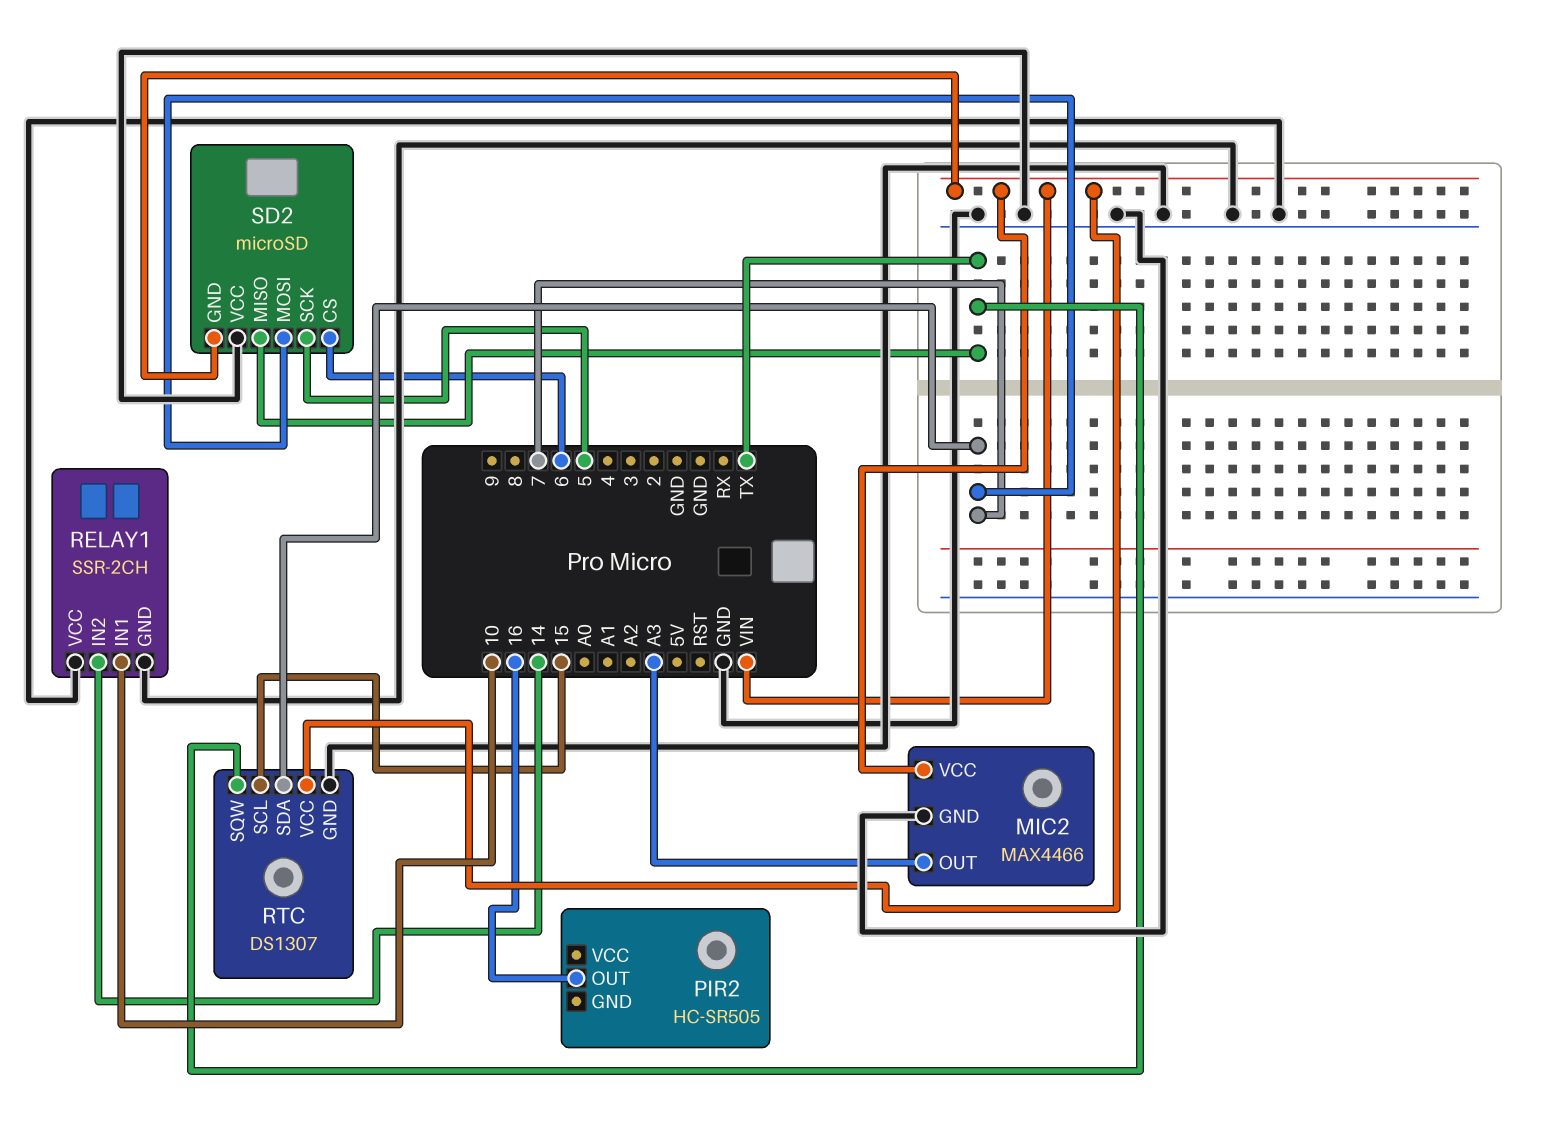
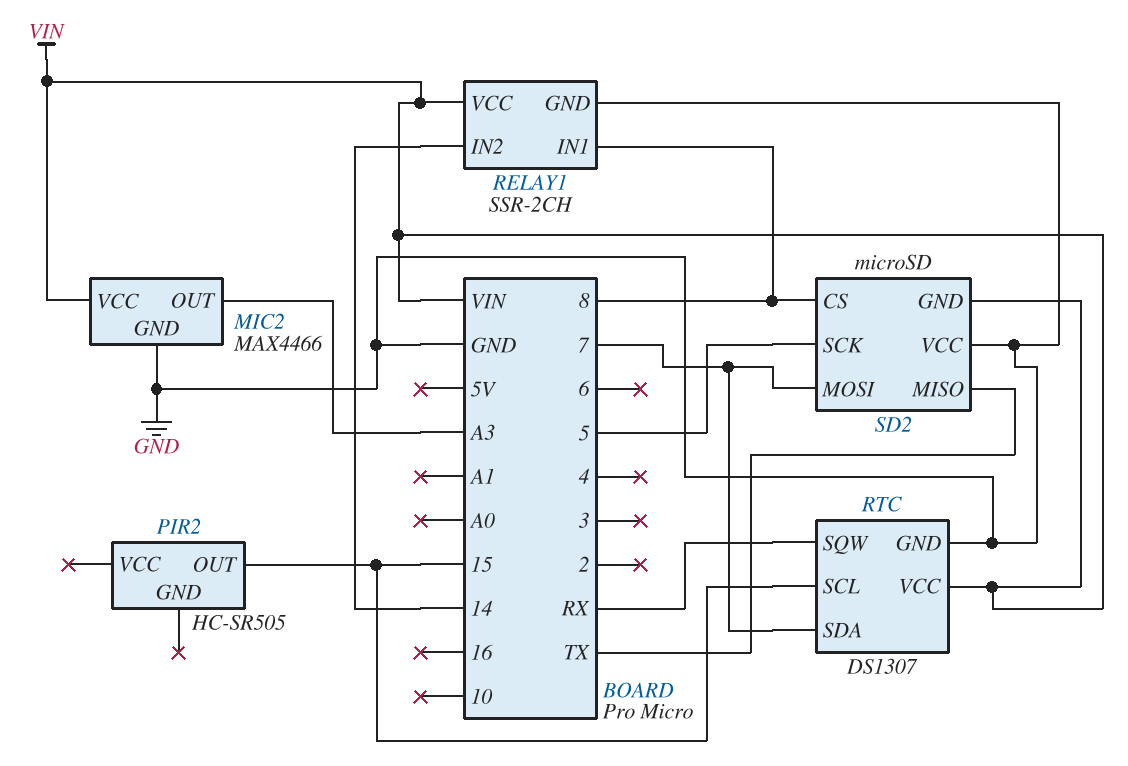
PIR2 pin OUT: 16 -> 15
RELAY1 pin IN1: 10 -> 8
RELAY1 pin VCC: GND -> VIN
RTC pin SQW: TX -> RX
SD2 pin CS: 6 -> 8

